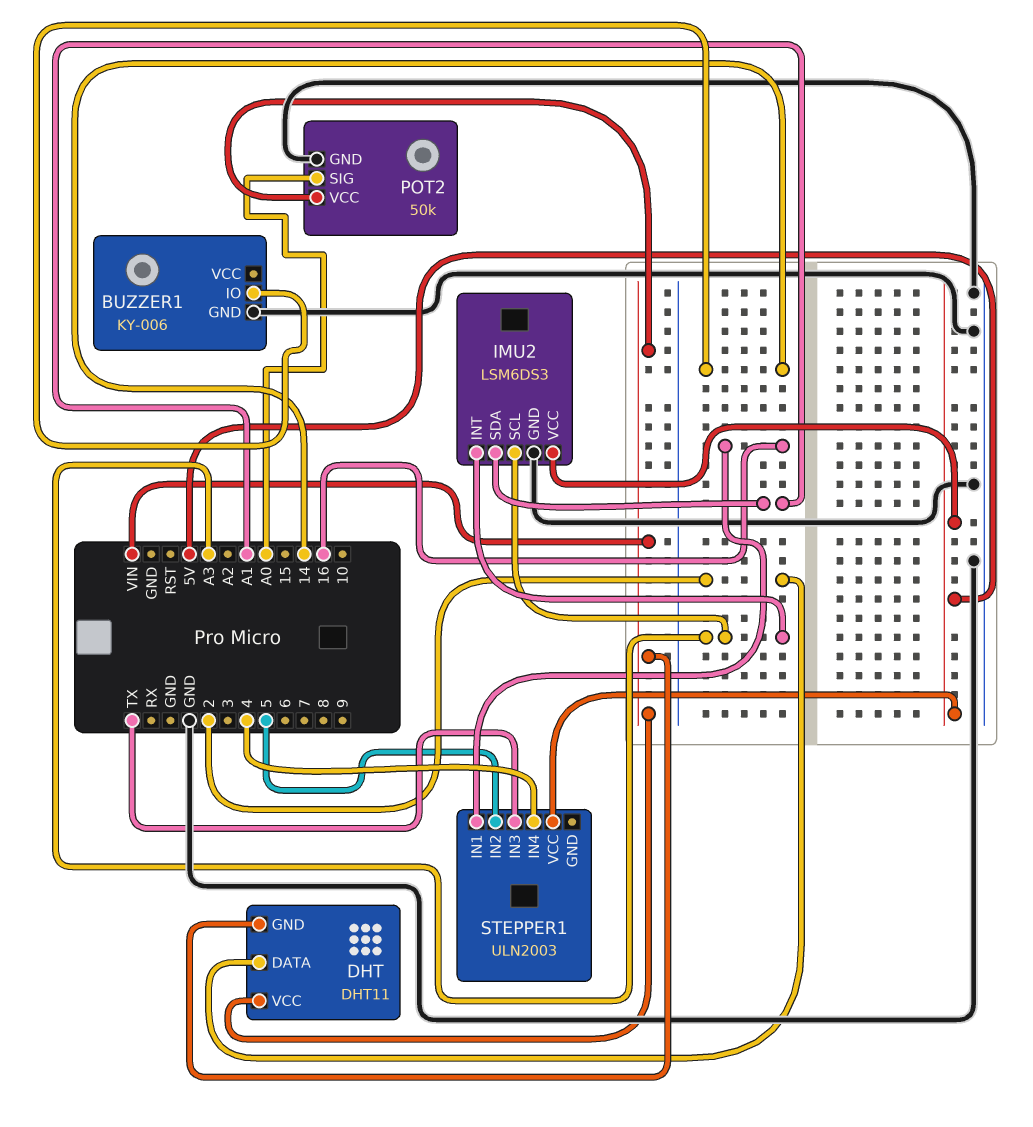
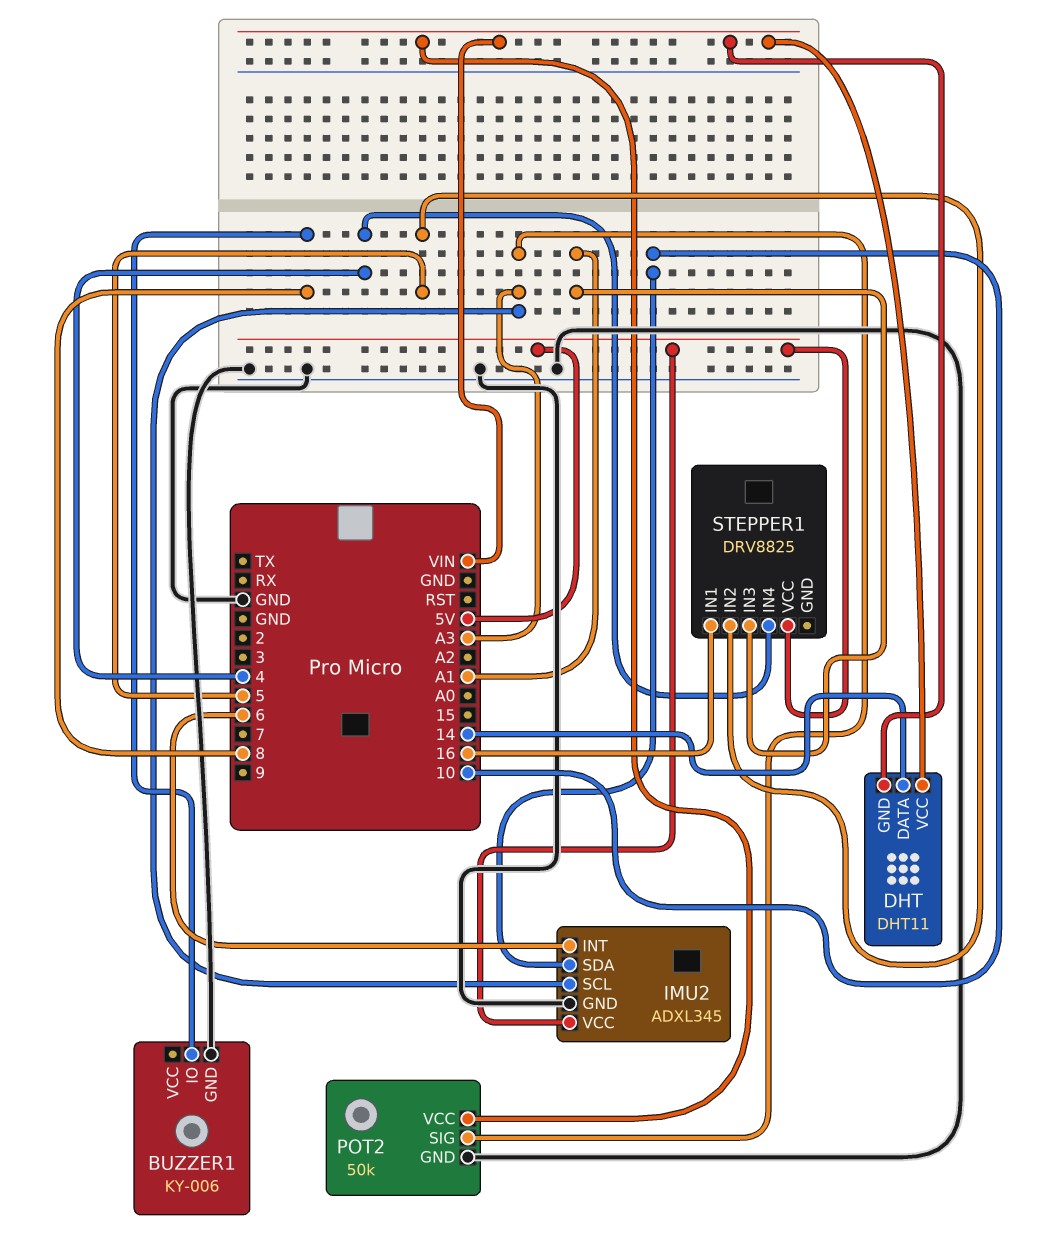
BUZZER1 pin IO: 14 -> 8
DHT pin DATA: 2 -> 14
IMU2: LSM6DS3 -> ADXL345
IMU2 pin INT: A3 -> 6
IMU2 pin SDA: A1 -> 10
POT2 pin SIG: A0 -> A3
STEPPER1: ULN2003 -> DRV8825
STEPPER1 pin IN3: TX -> A1

